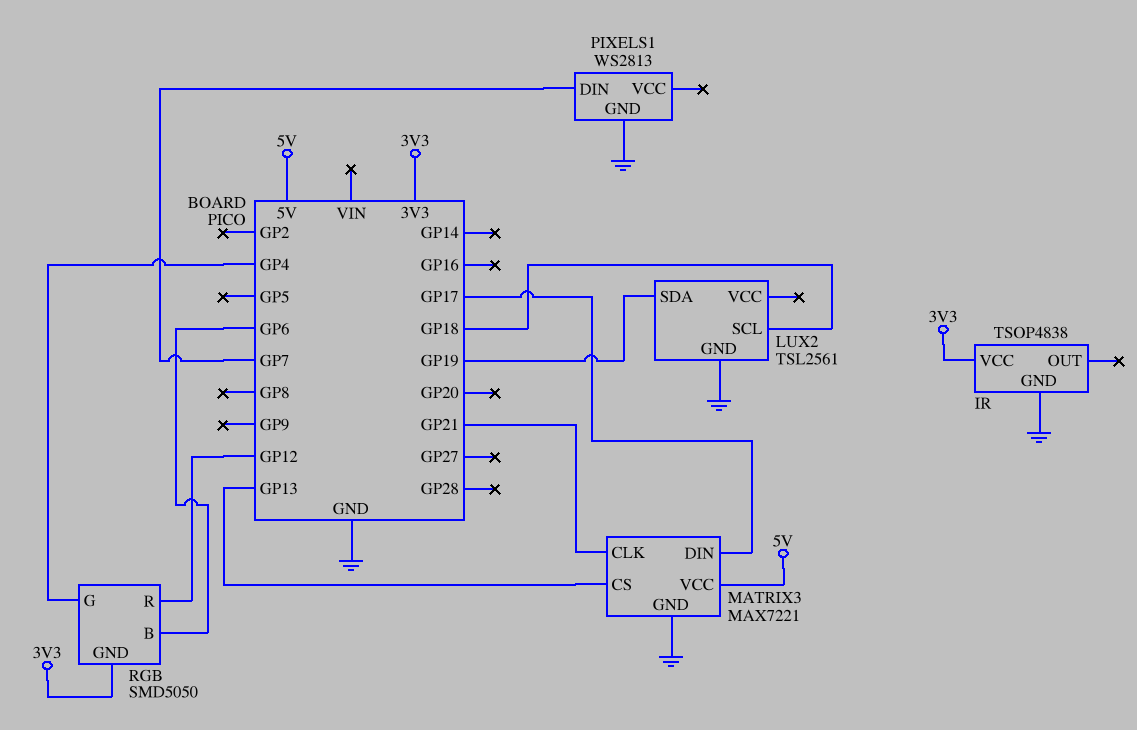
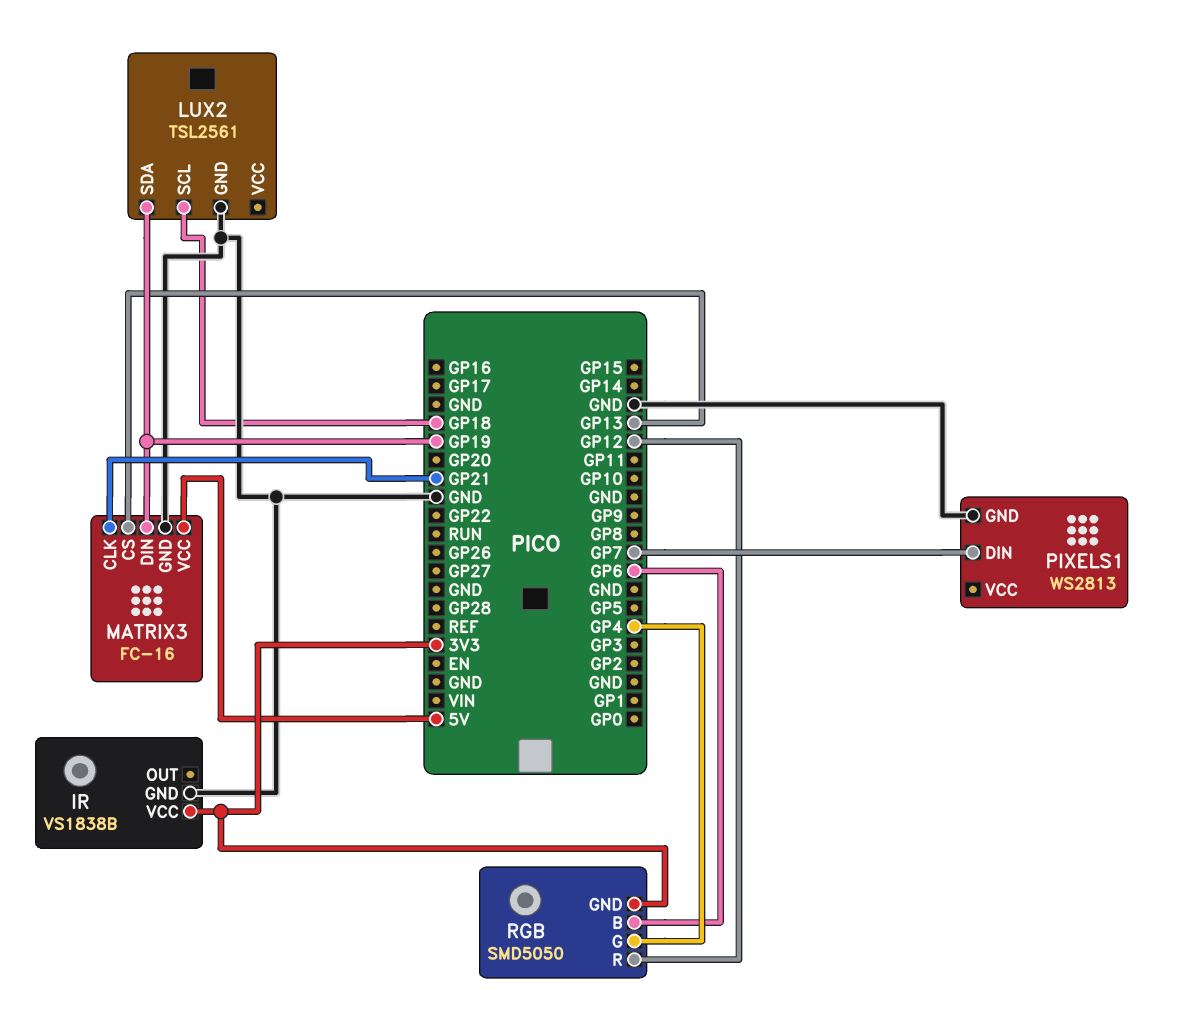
IR: TSOP4838 -> VS1838B
MATRIX3: MAX7221 -> FC-16
MATRIX3 pin DIN: GP17 -> GP19

